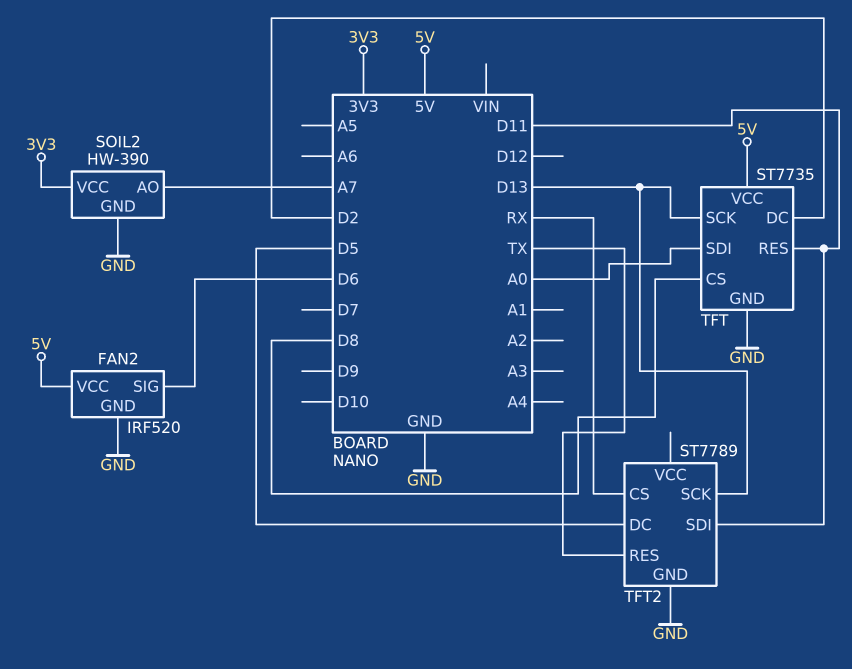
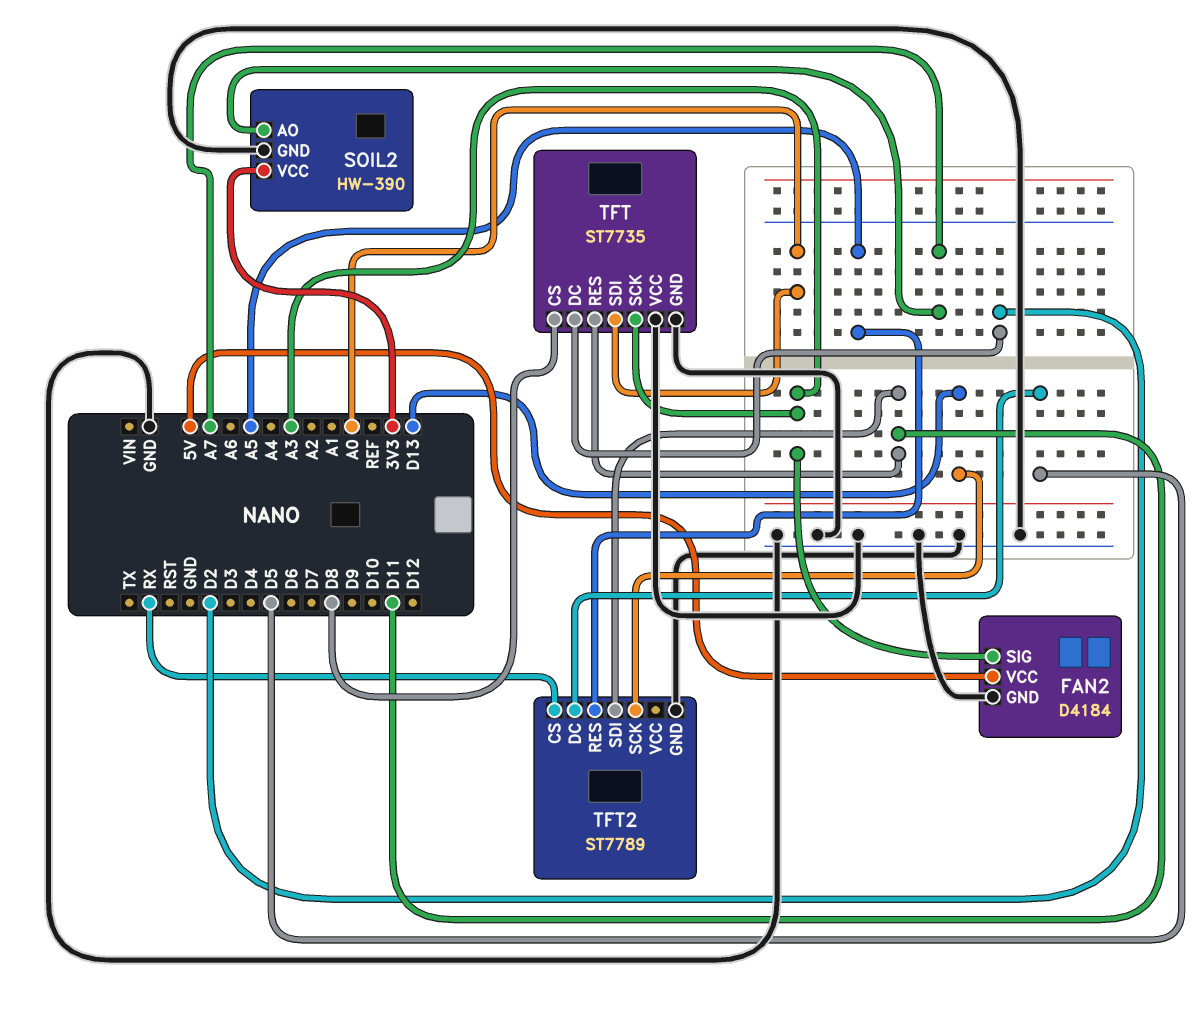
FAN2: IRF520 -> D4184
FAN2 pin SIG: D6 -> A3
TFT pin SCK: D13 -> A3
TFT pin VCC: 5V -> GND
TFT2 pin RES: TX -> A5

